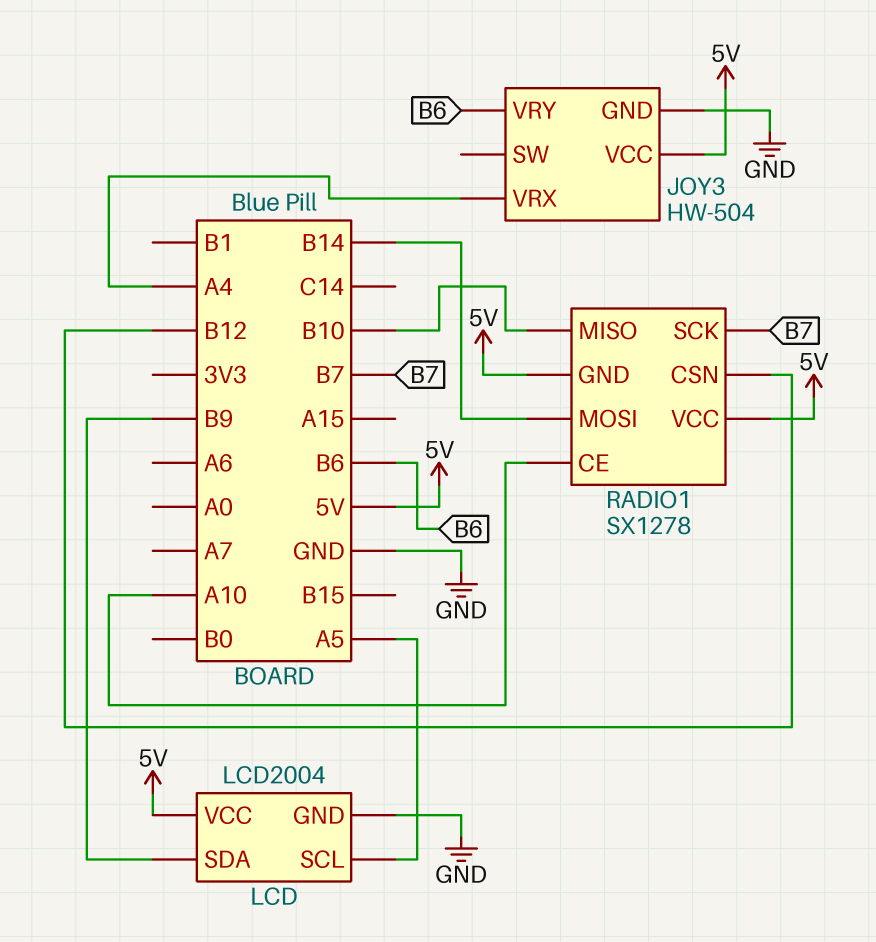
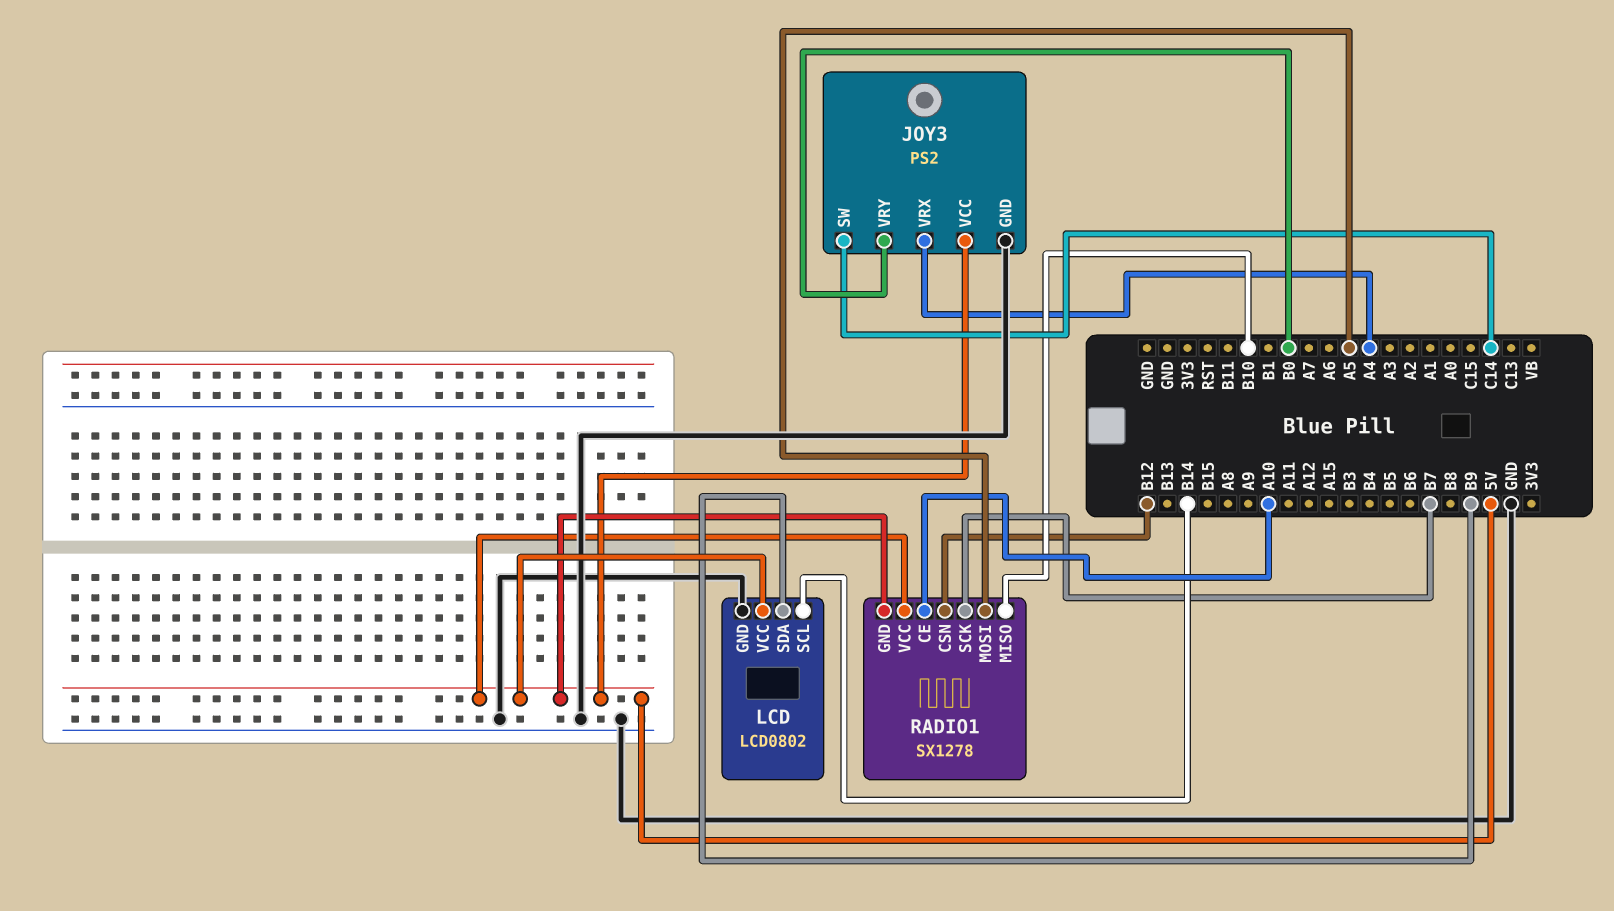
JOY3: HW-504 -> PS2
JOY3 pin SW: none -> C14
JOY3 pin VRY: B6 -> B0
LCD: LCD2004 -> LCD0802
LCD pin SCL: A5 -> B14
RADIO1 pin MOSI: B14 -> A5

